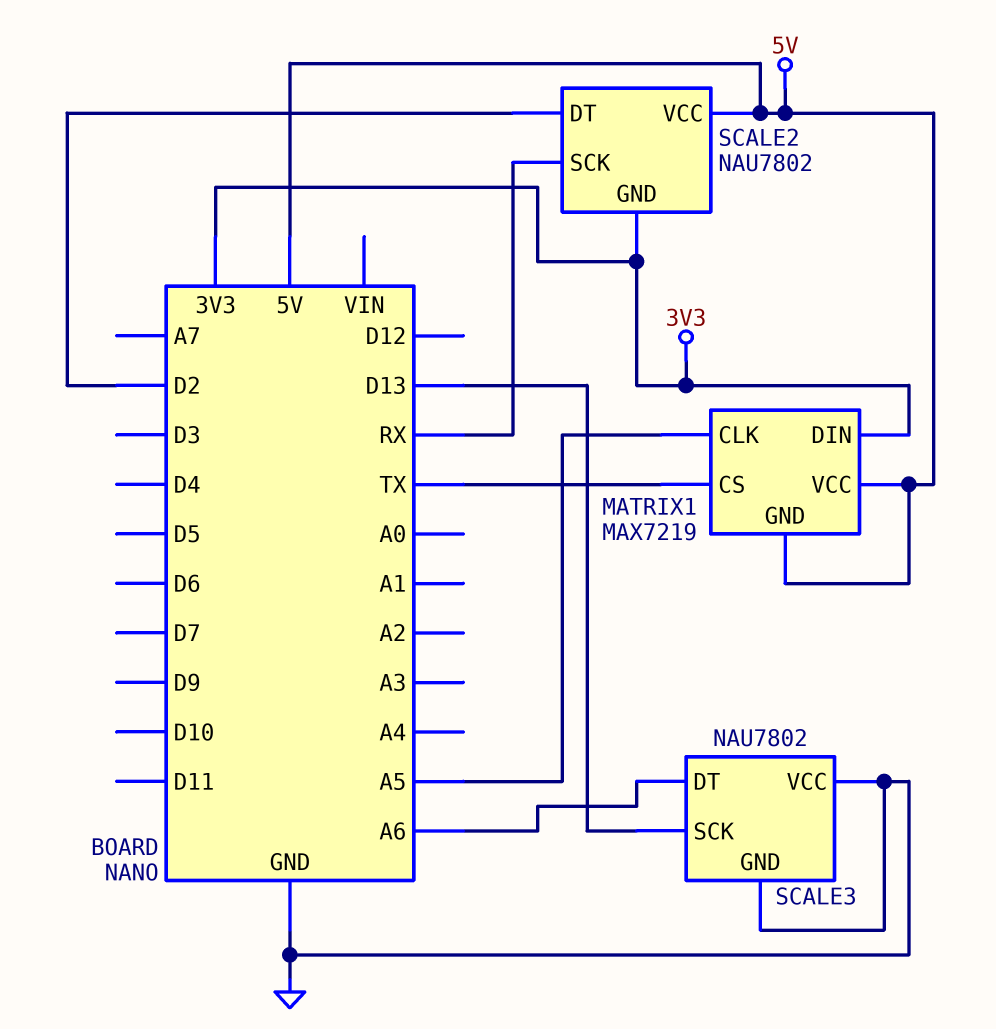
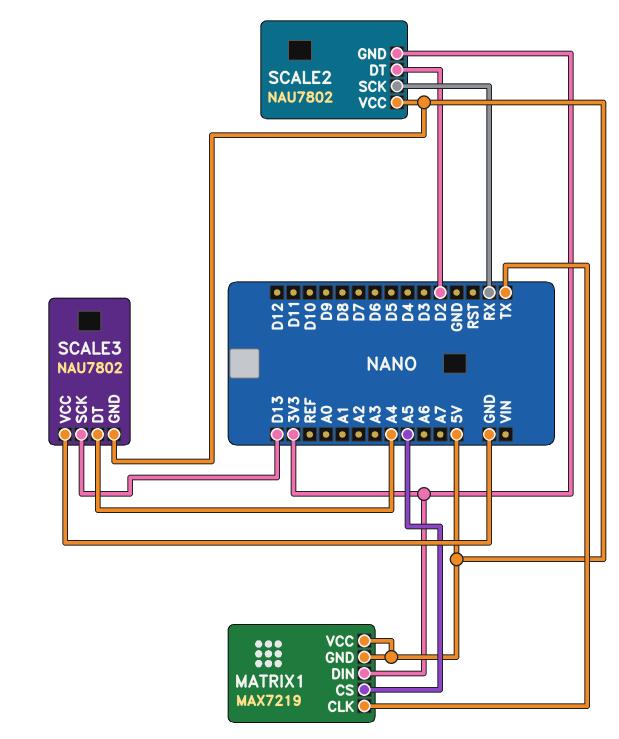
MATRIX1 pin CLK: A5 -> TX
MATRIX1 pin CS: TX -> A5
SCALE3 pin DT: A6 -> A4
SCALE3 pin GND: GND -> 5V

